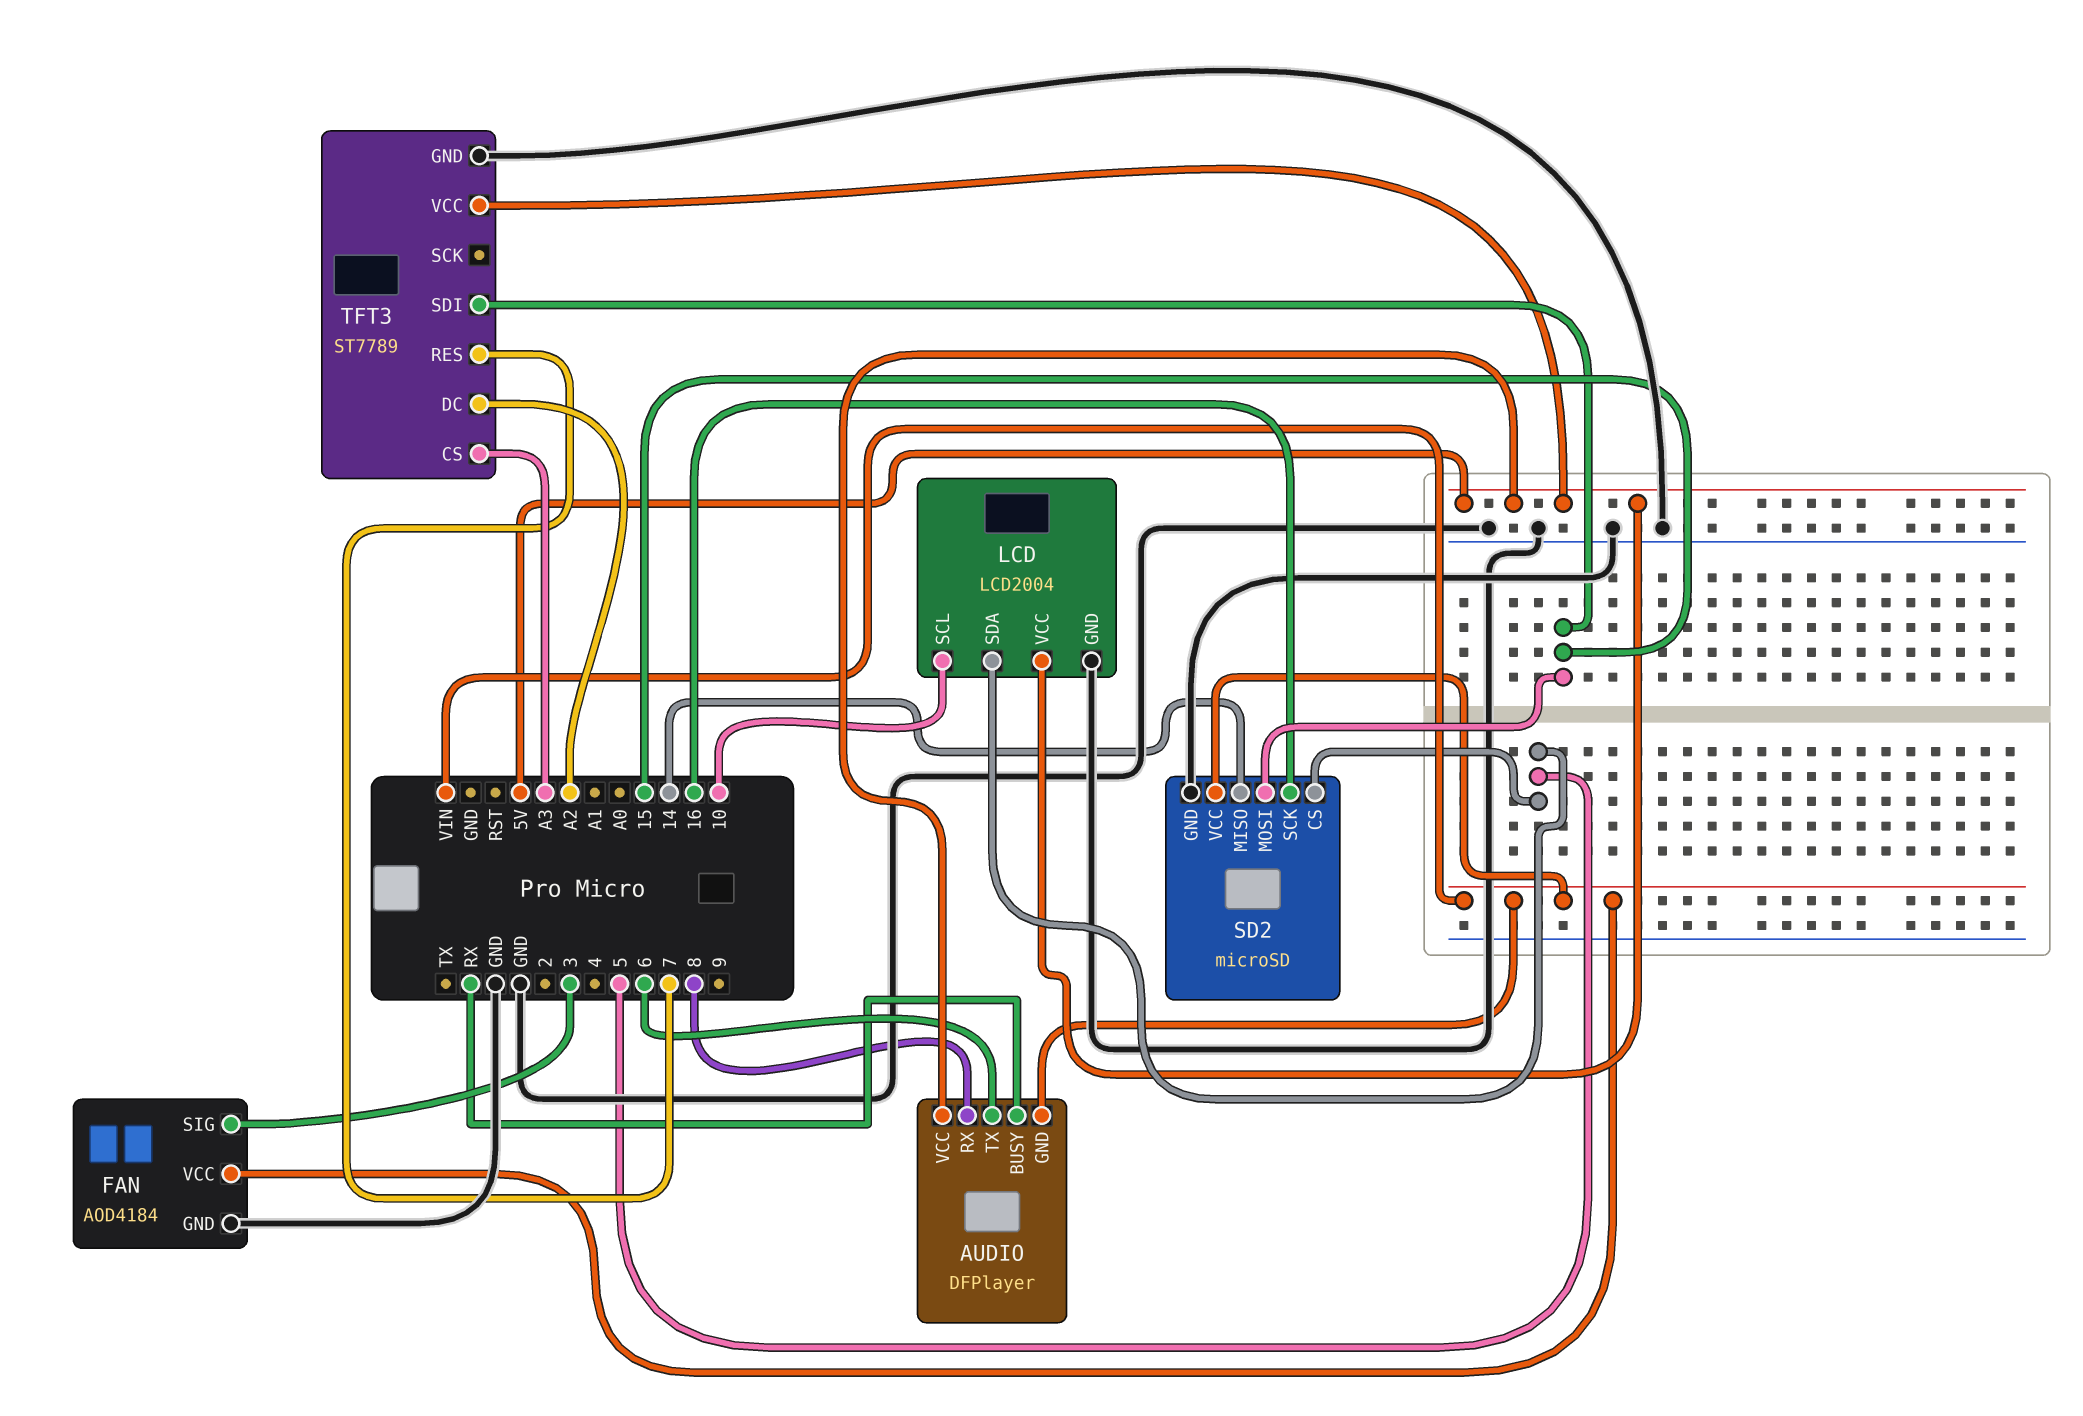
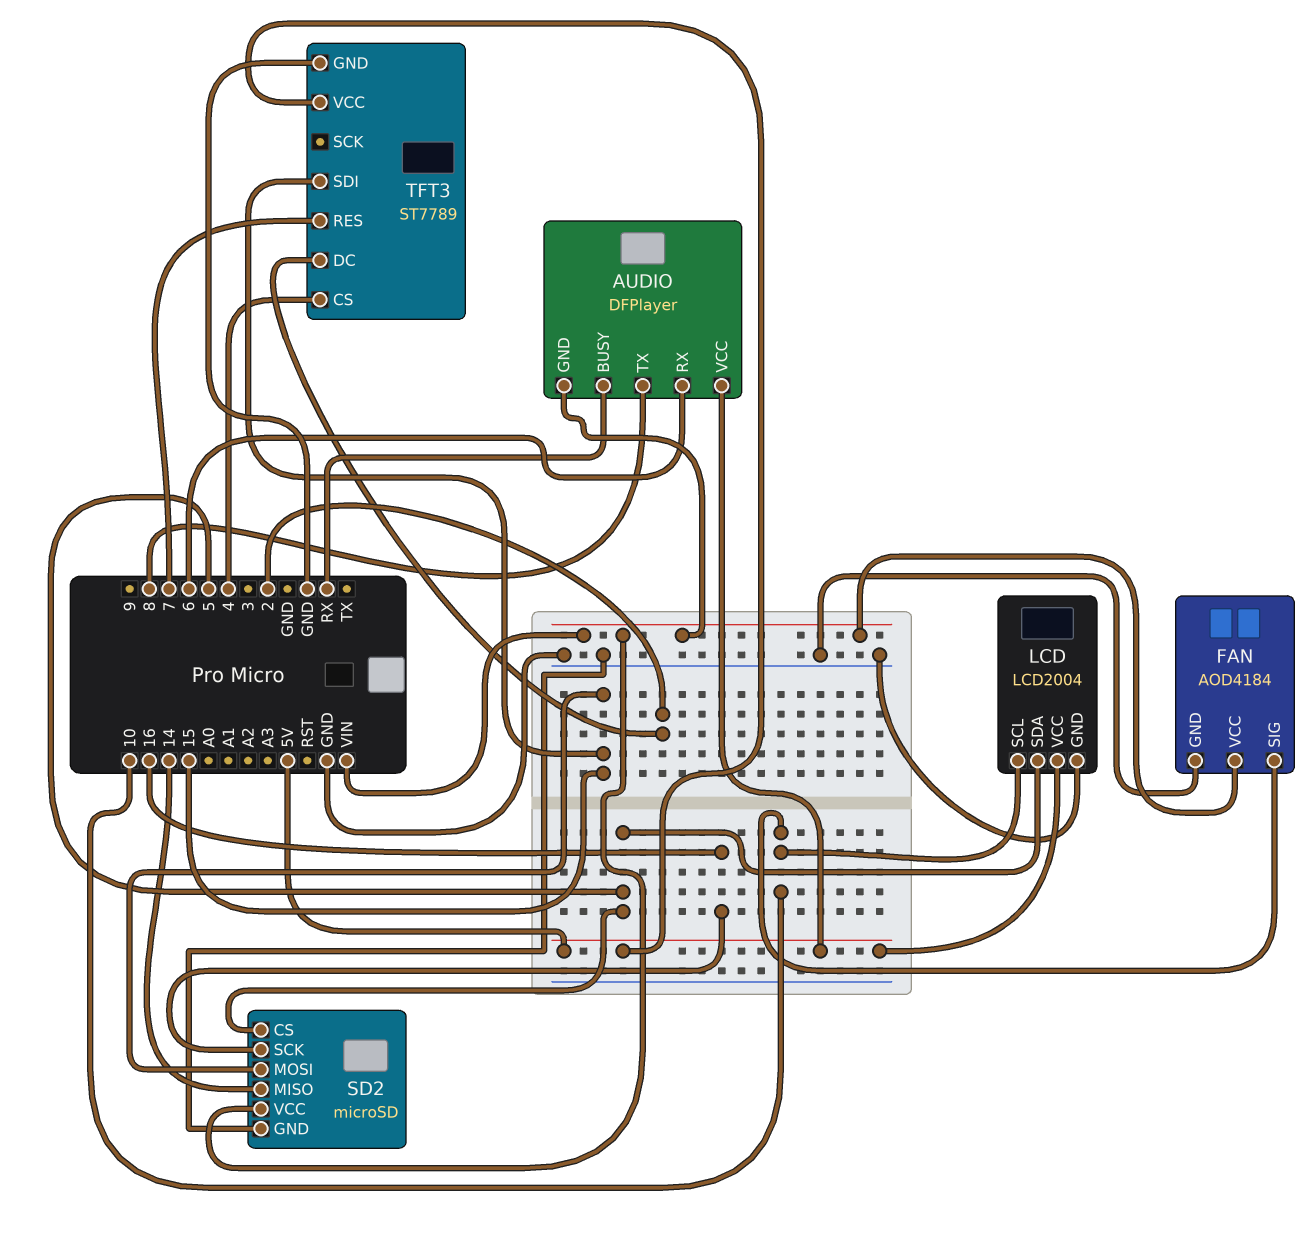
AUDIO pin RX: 8 -> 6
AUDIO pin TX: 6 -> 8
FAN pin SIG: 3 -> 10
TFT3 pin CS: A3 -> 4
TFT3 pin DC: A2 -> 2

